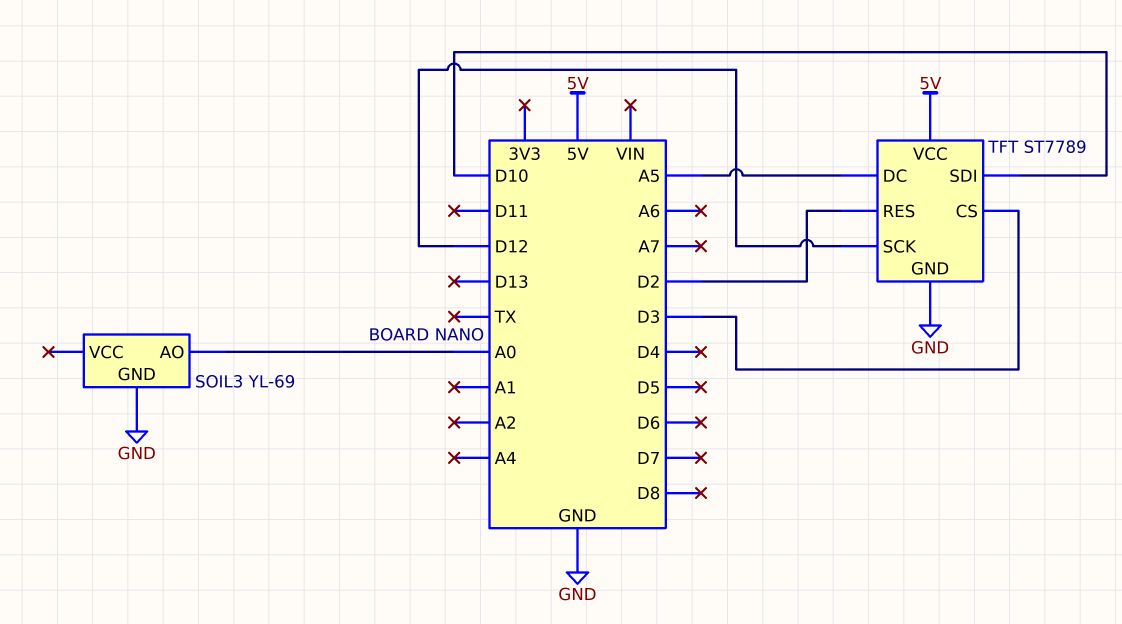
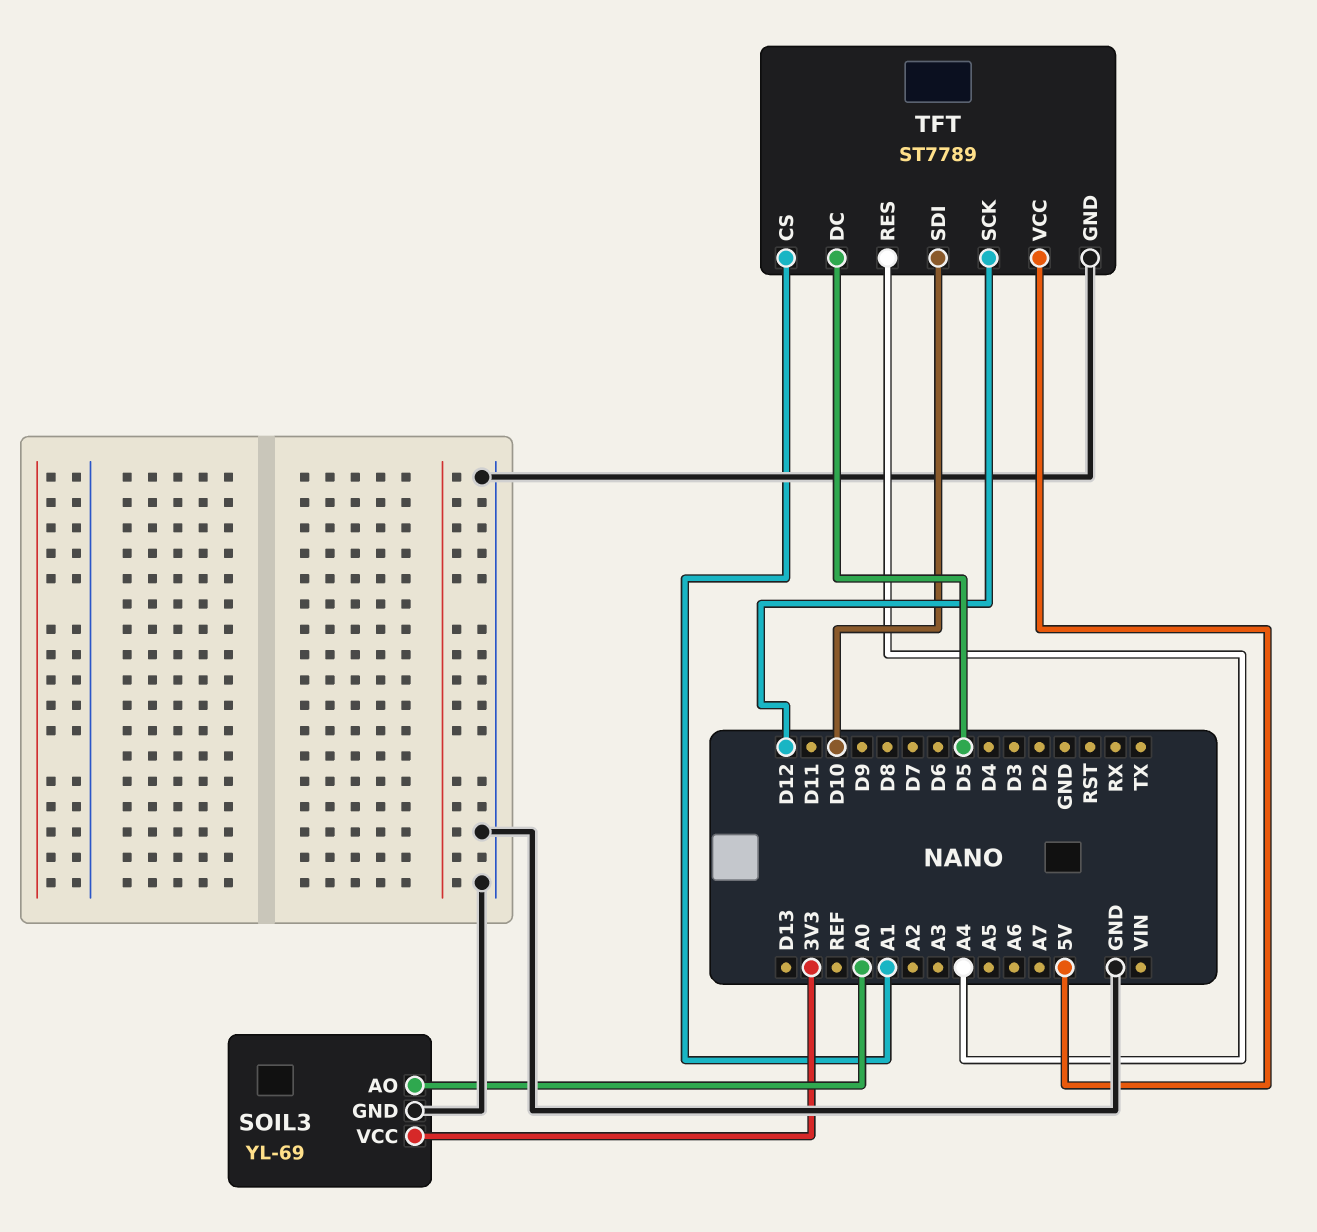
SOIL3 pin VCC: none -> 3V3
TFT pin CS: D3 -> A1
TFT pin DC: A5 -> D5
TFT pin RES: D2 -> A4

